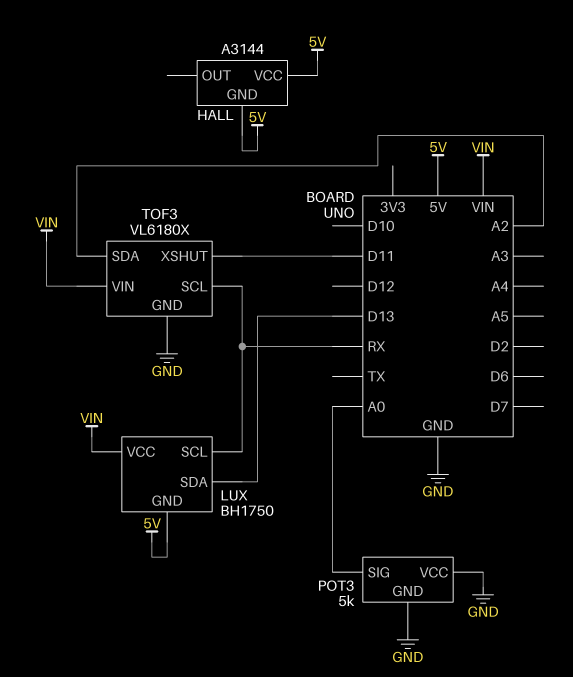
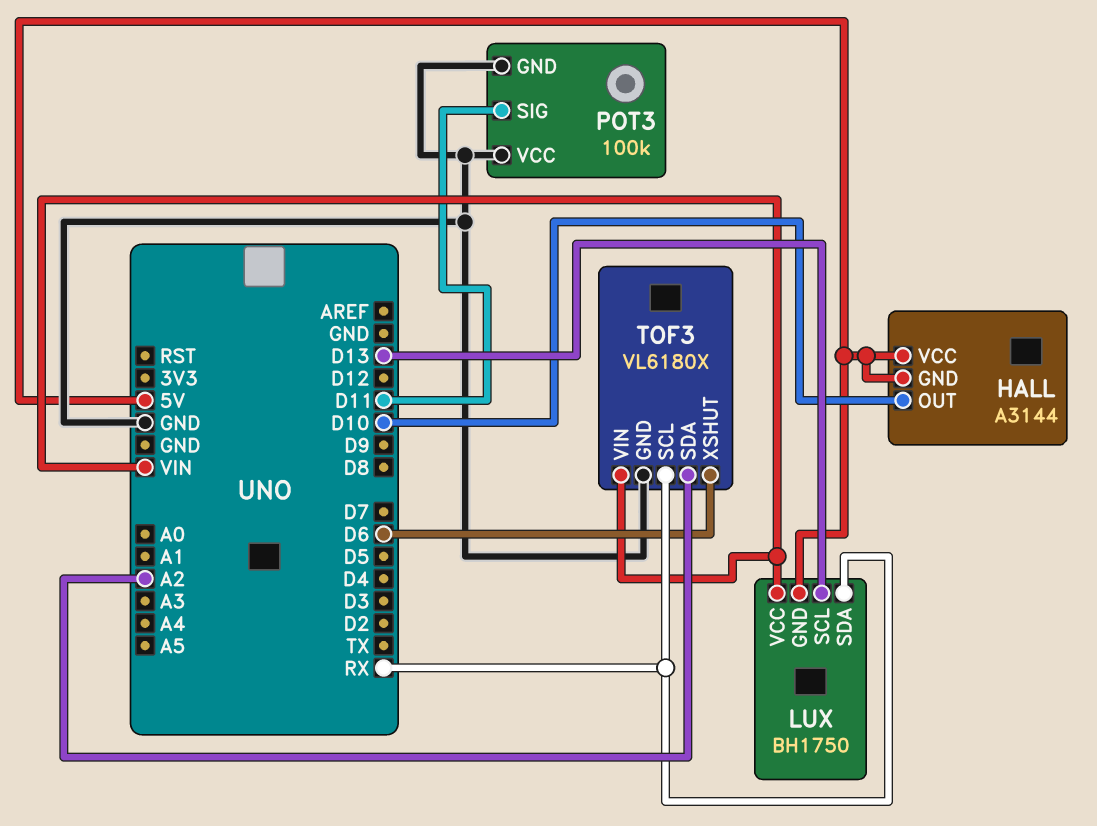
HALL pin OUT: none -> D10
LUX pin SCL: RX -> D13
LUX pin SDA: D13 -> RX
POT3: 5k -> 100k
POT3 pin SIG: A0 -> D11
TOF3 pin XSHUT: D11 -> D6

